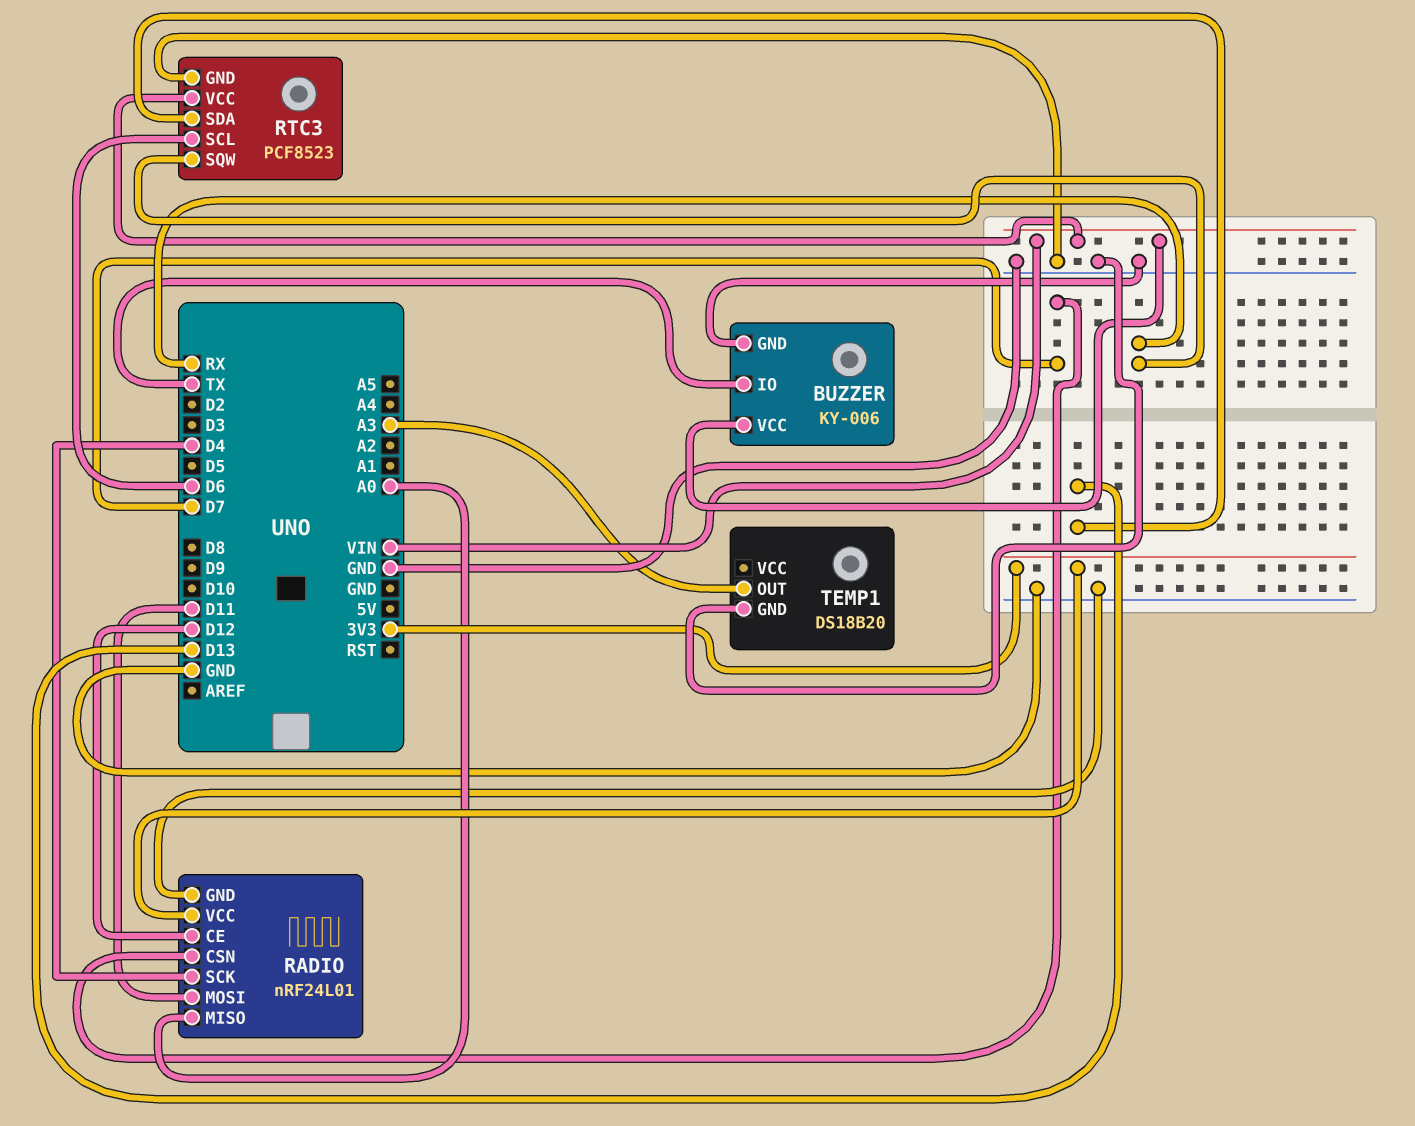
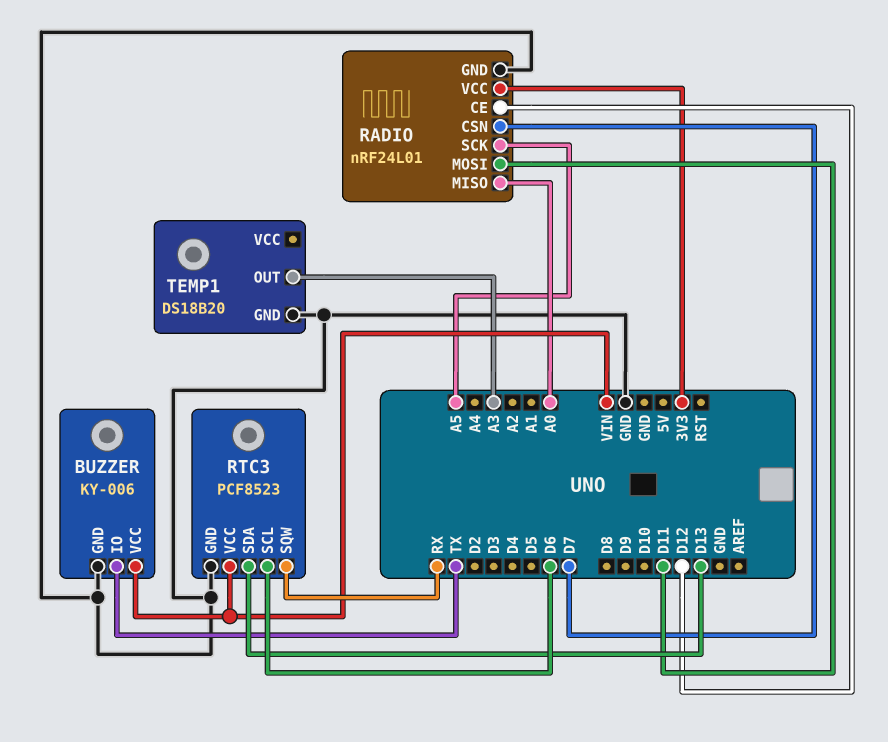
RADIO pin SCK: D4 -> A5

